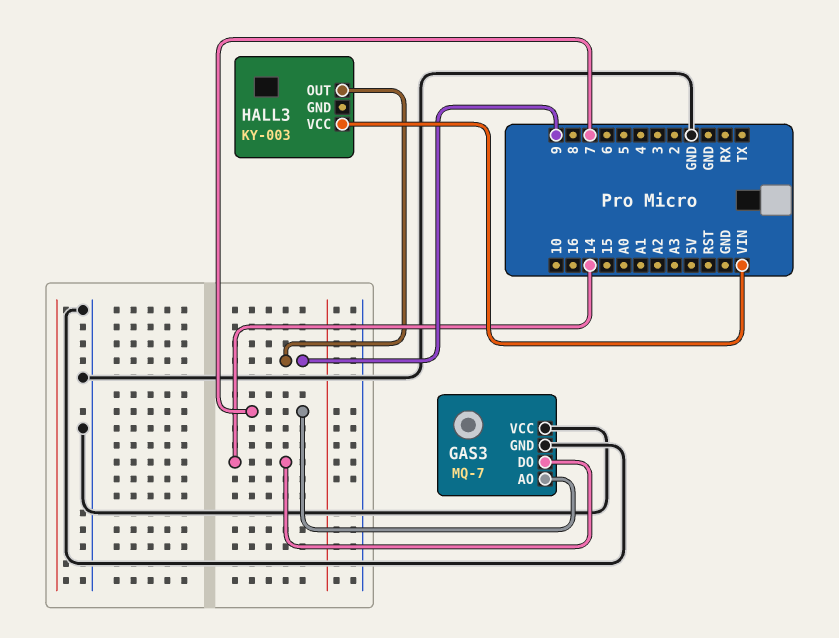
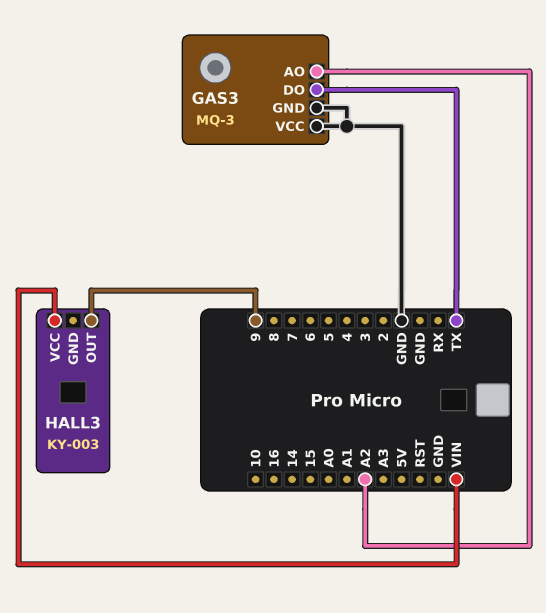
GAS3: MQ-7 -> MQ-3
GAS3 pin AO: 7 -> A2
GAS3 pin DO: 14 -> TX

